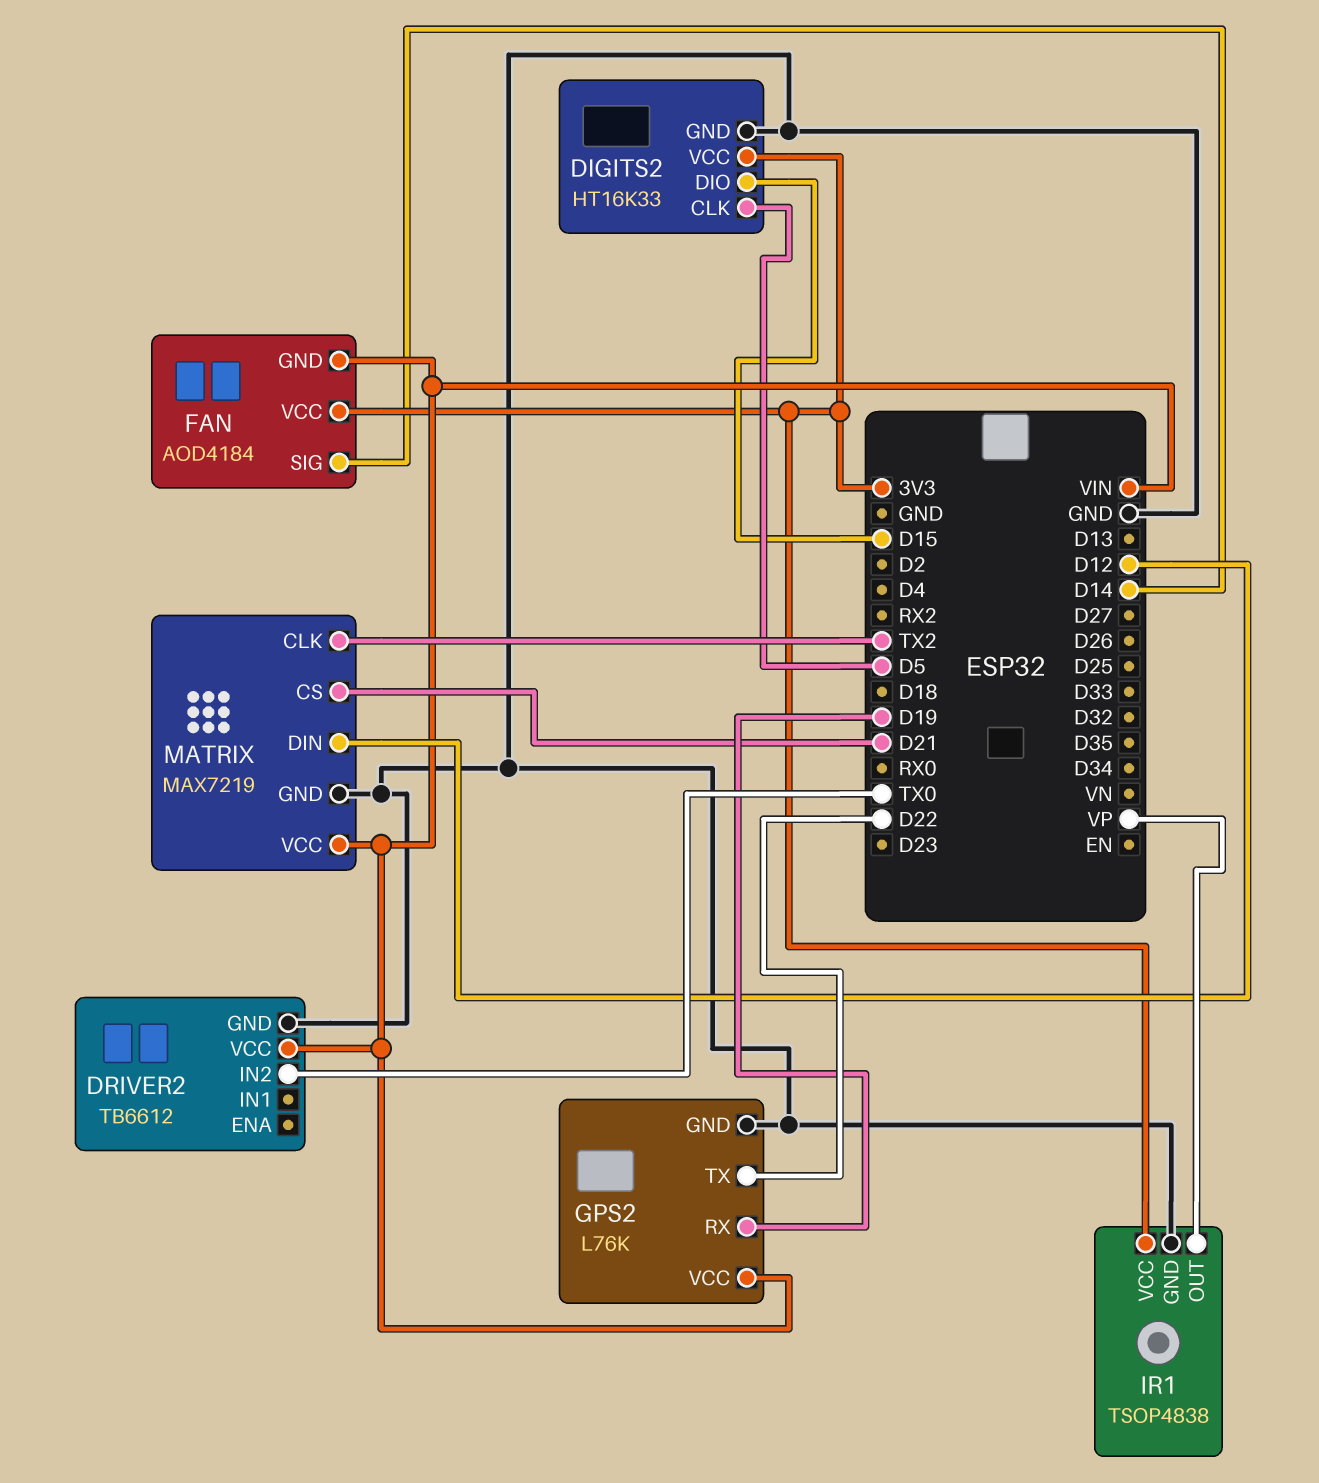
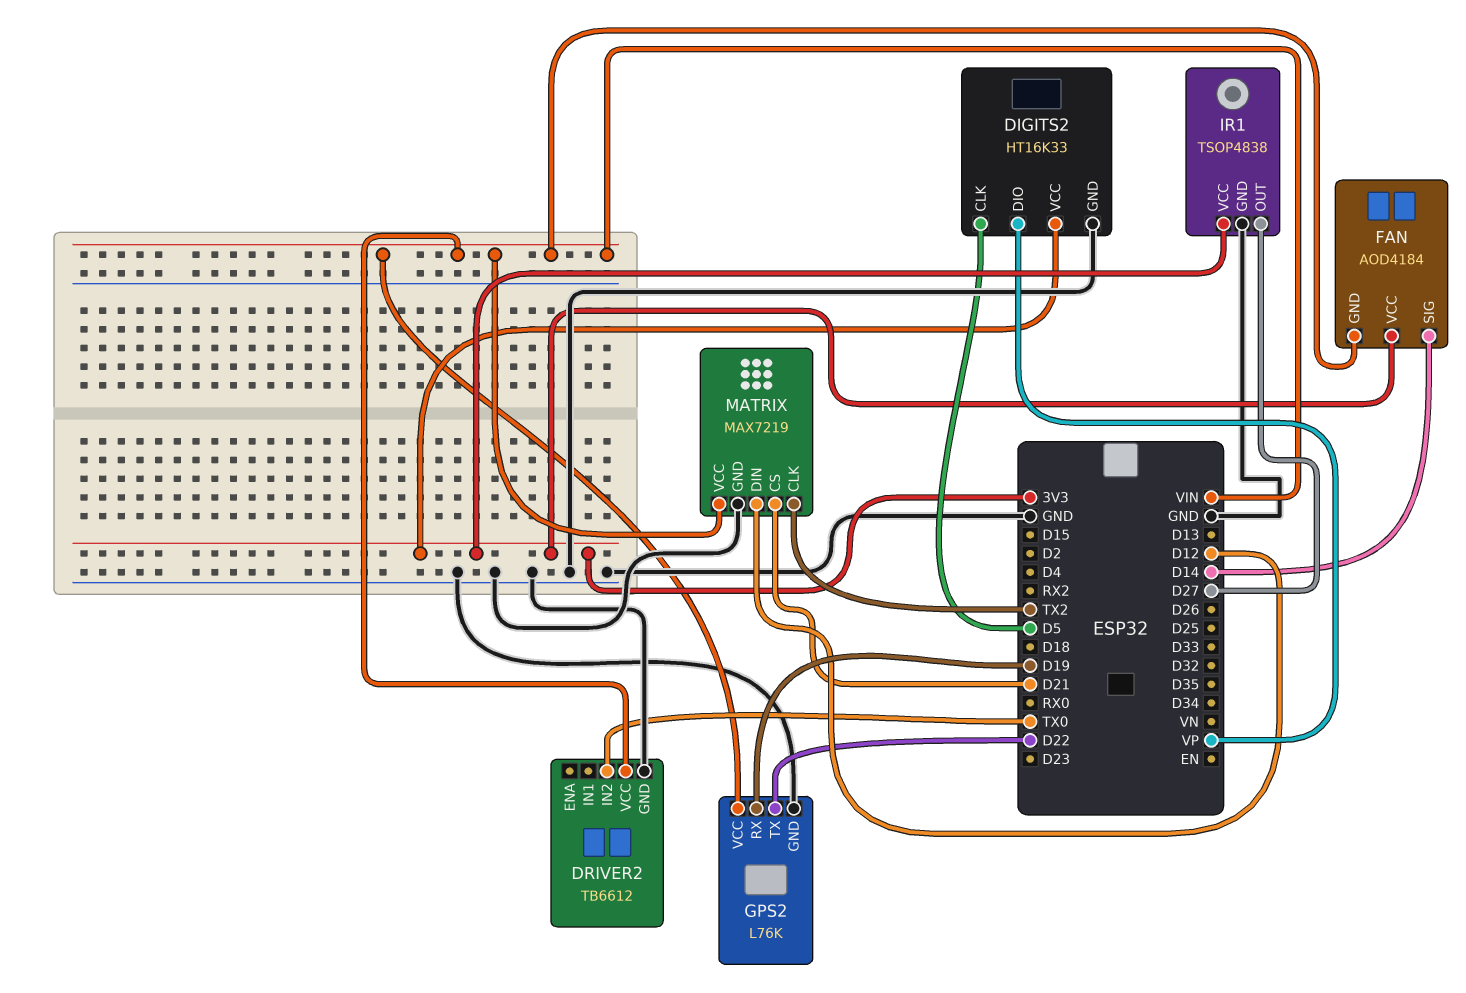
DIGITS2 pin DIO: D15 -> VP
IR1 pin OUT: VP -> D27

